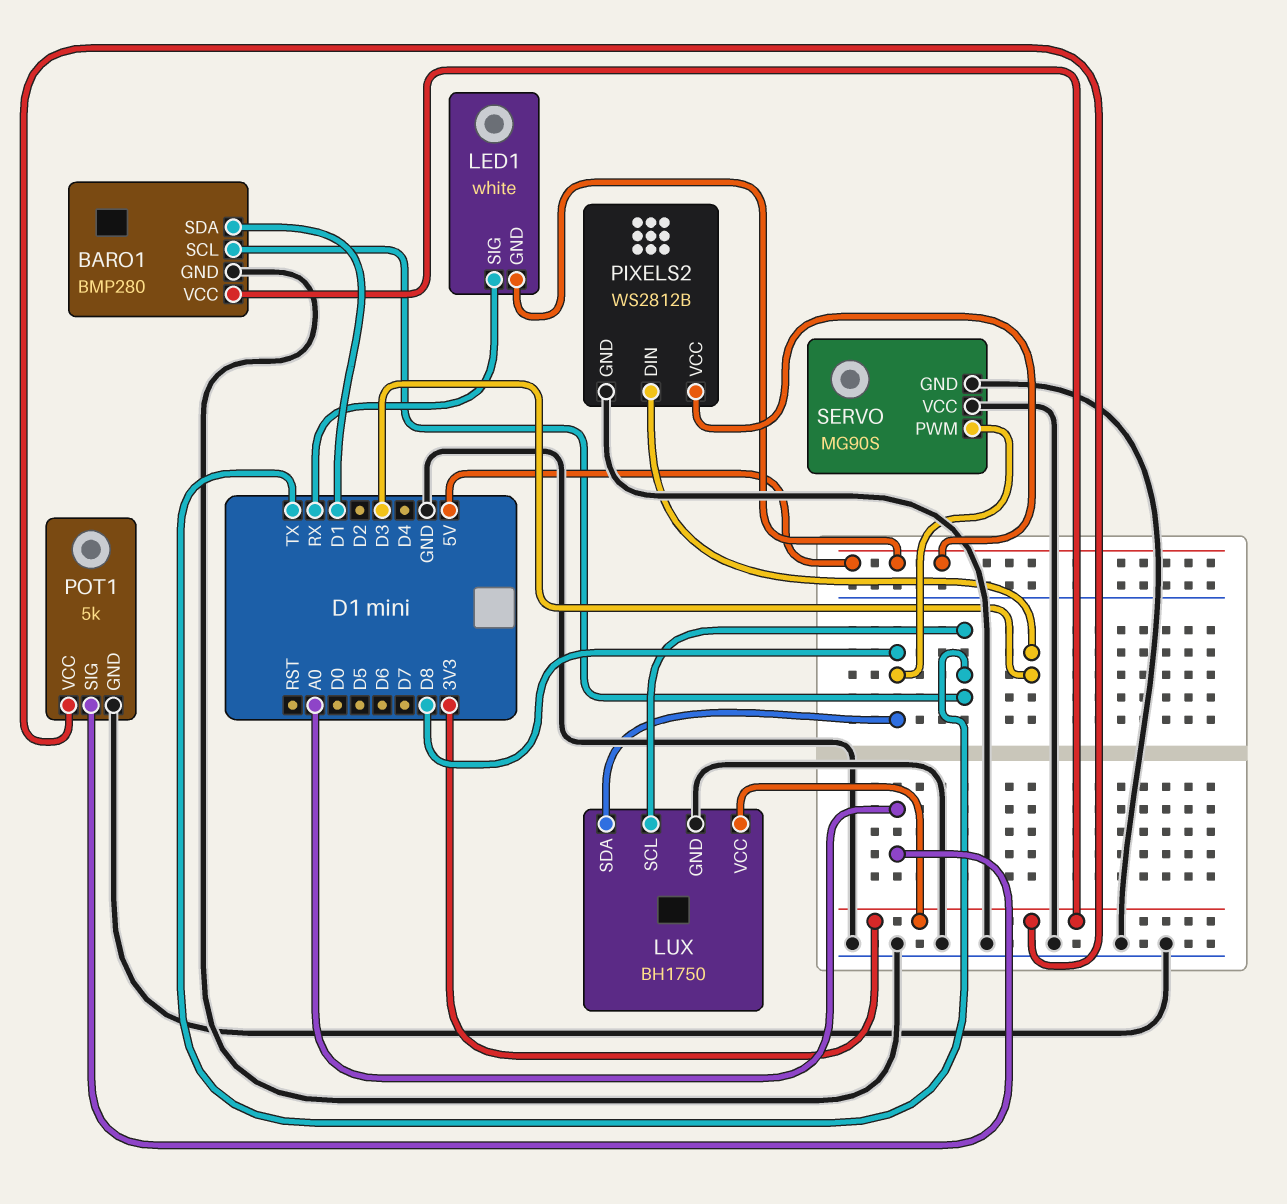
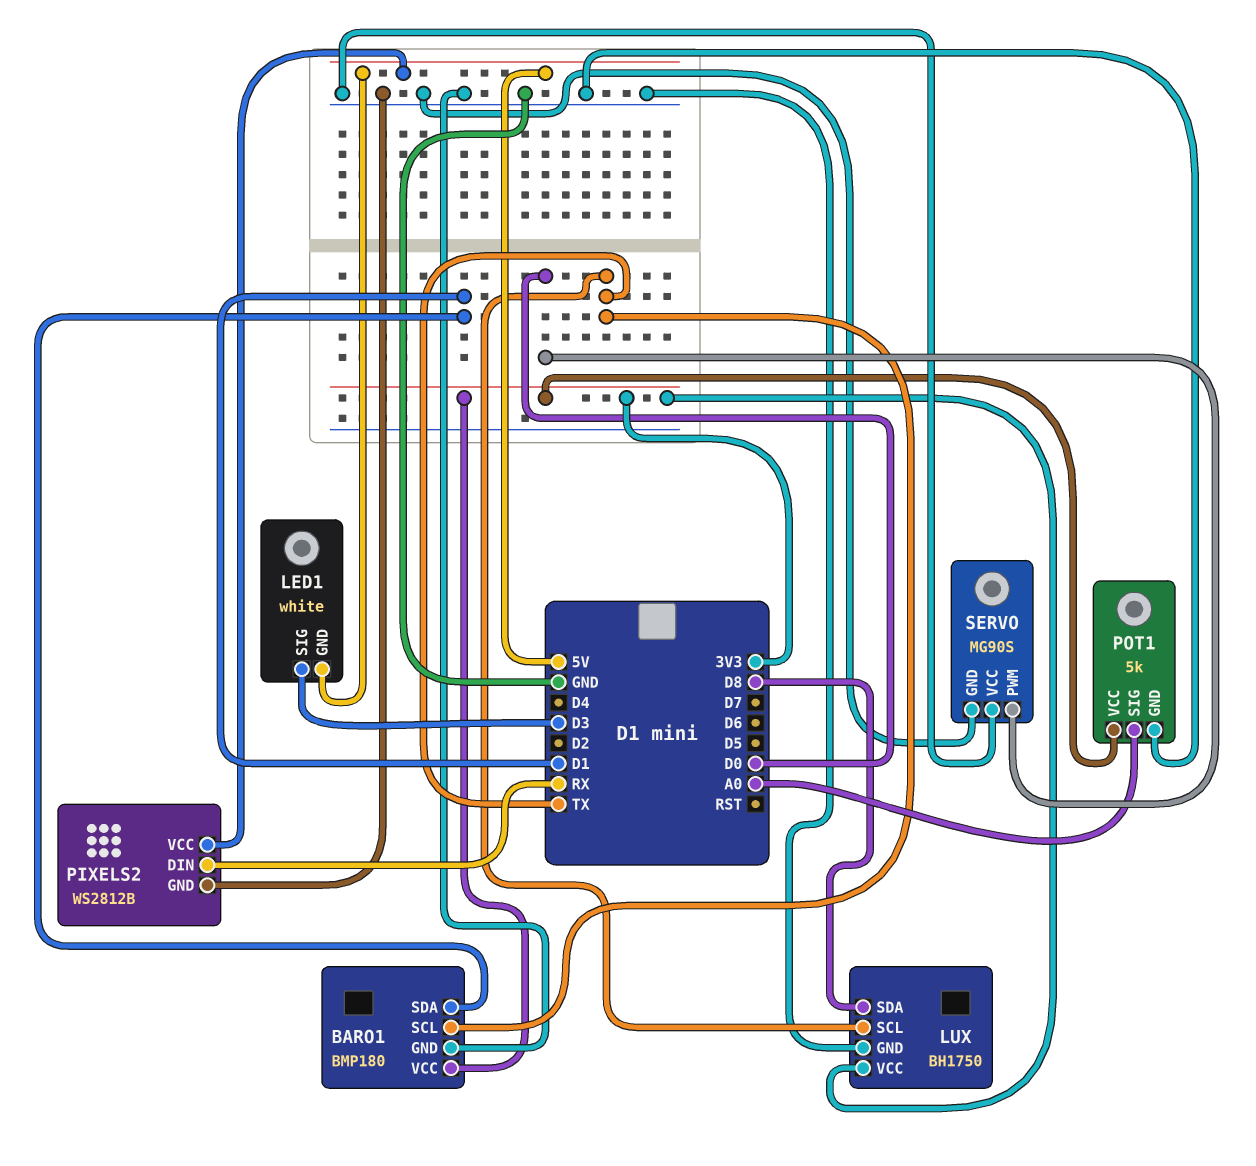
BARO1: BMP280 -> BMP180
LED1 pin SIG: RX -> D3
PIXELS2 pin DIN: D3 -> RX
SERVO pin PWM: D8 -> D0

